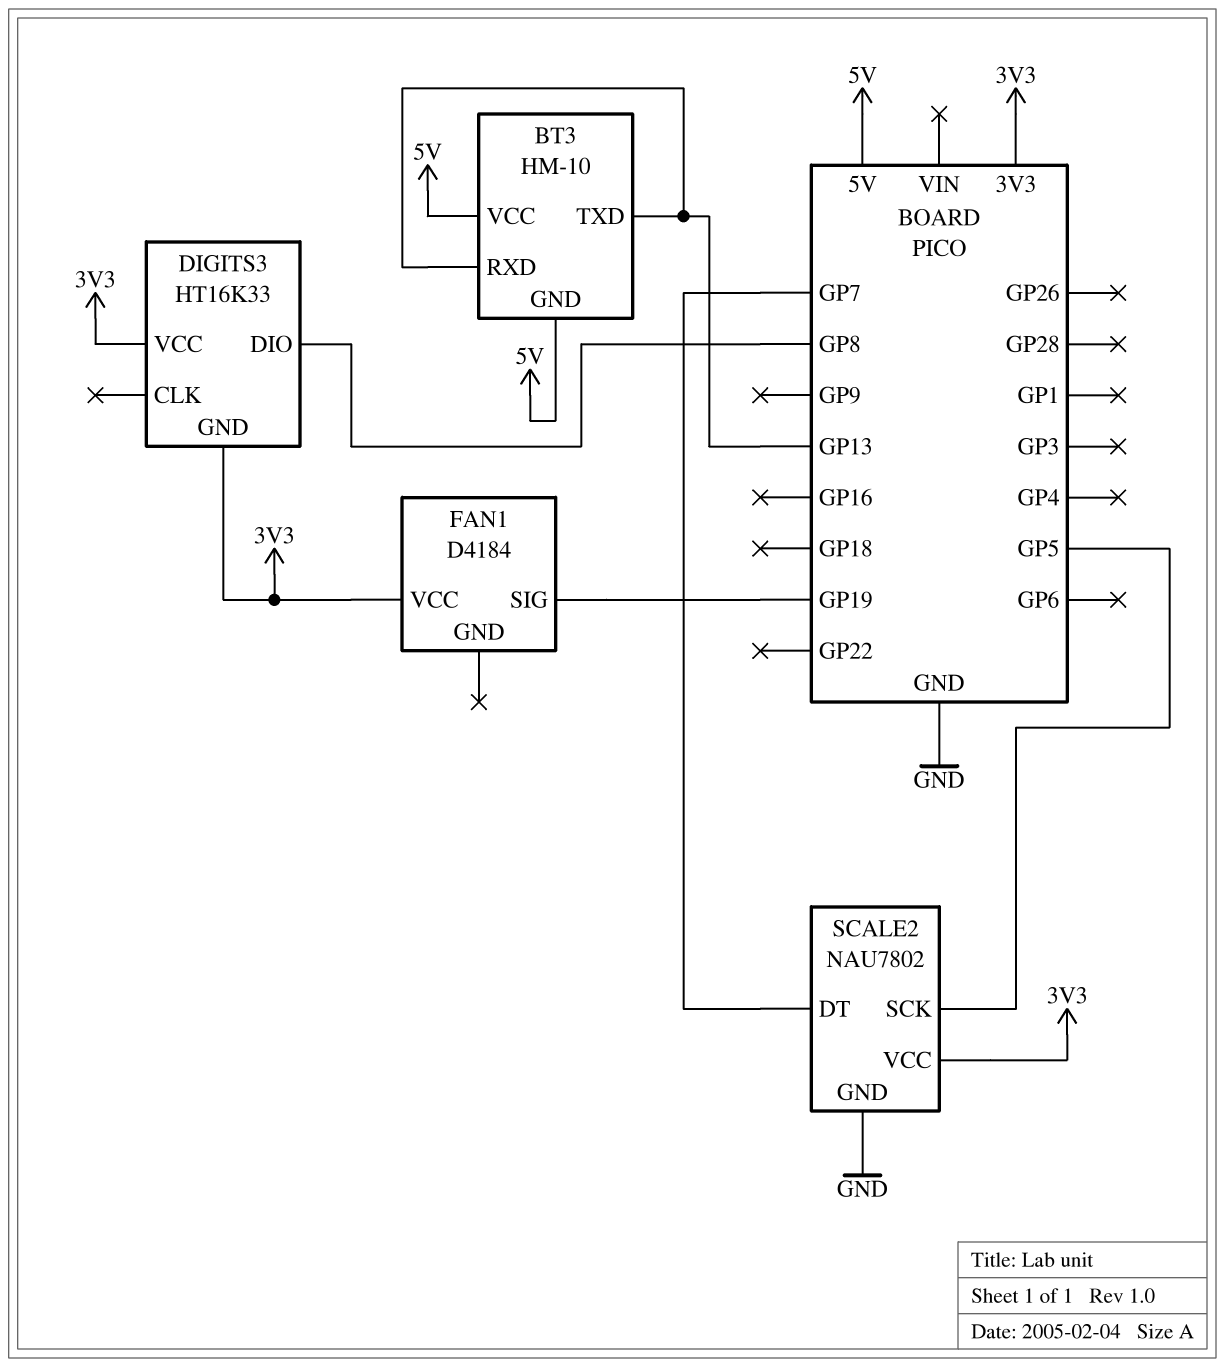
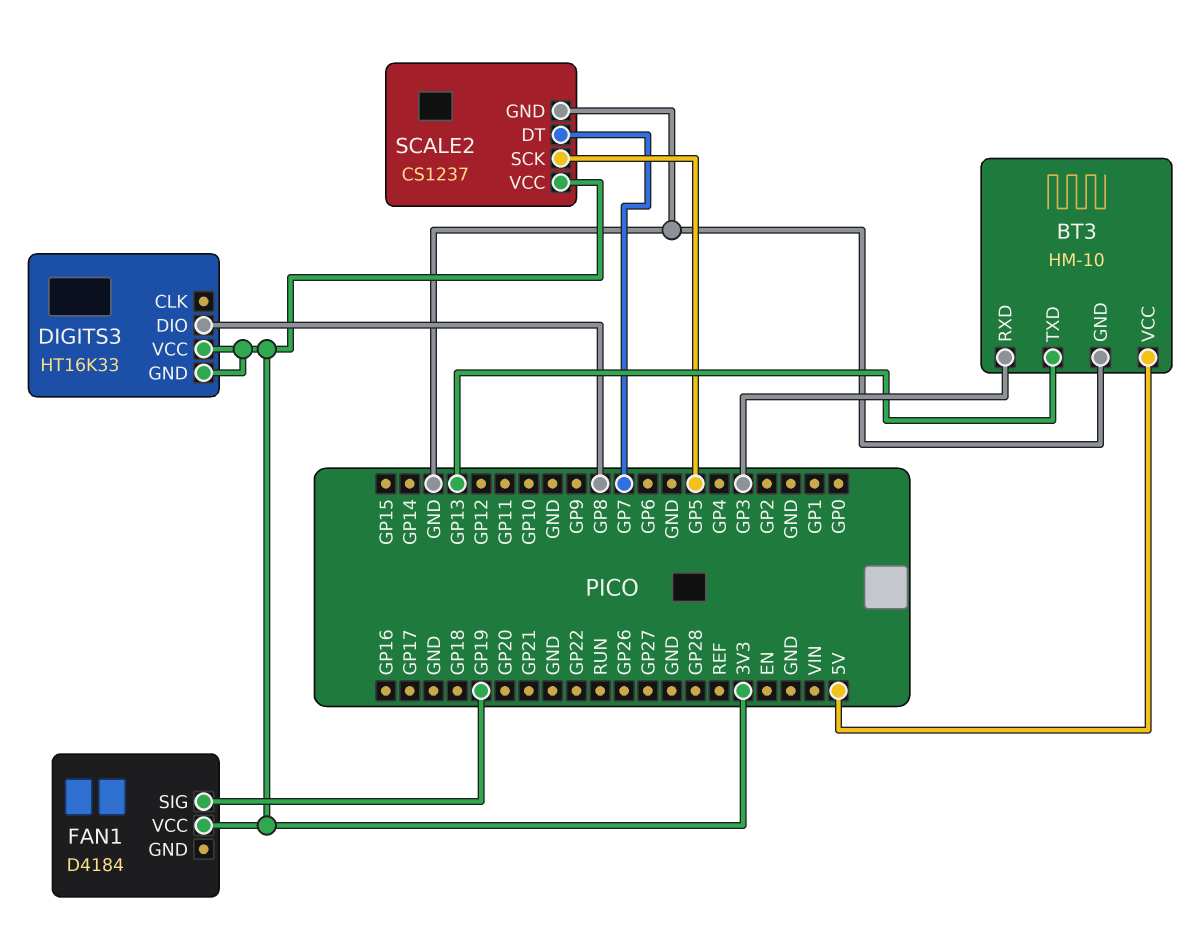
BT3 pin GND: 5V -> GND
BT3 pin RXD: GP13 -> GP3
SCALE2: NAU7802 -> CS1237

